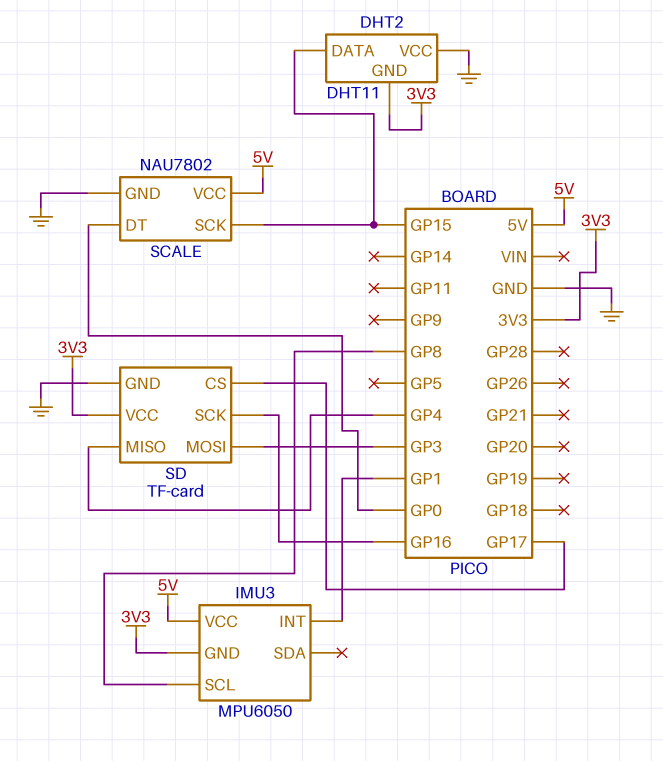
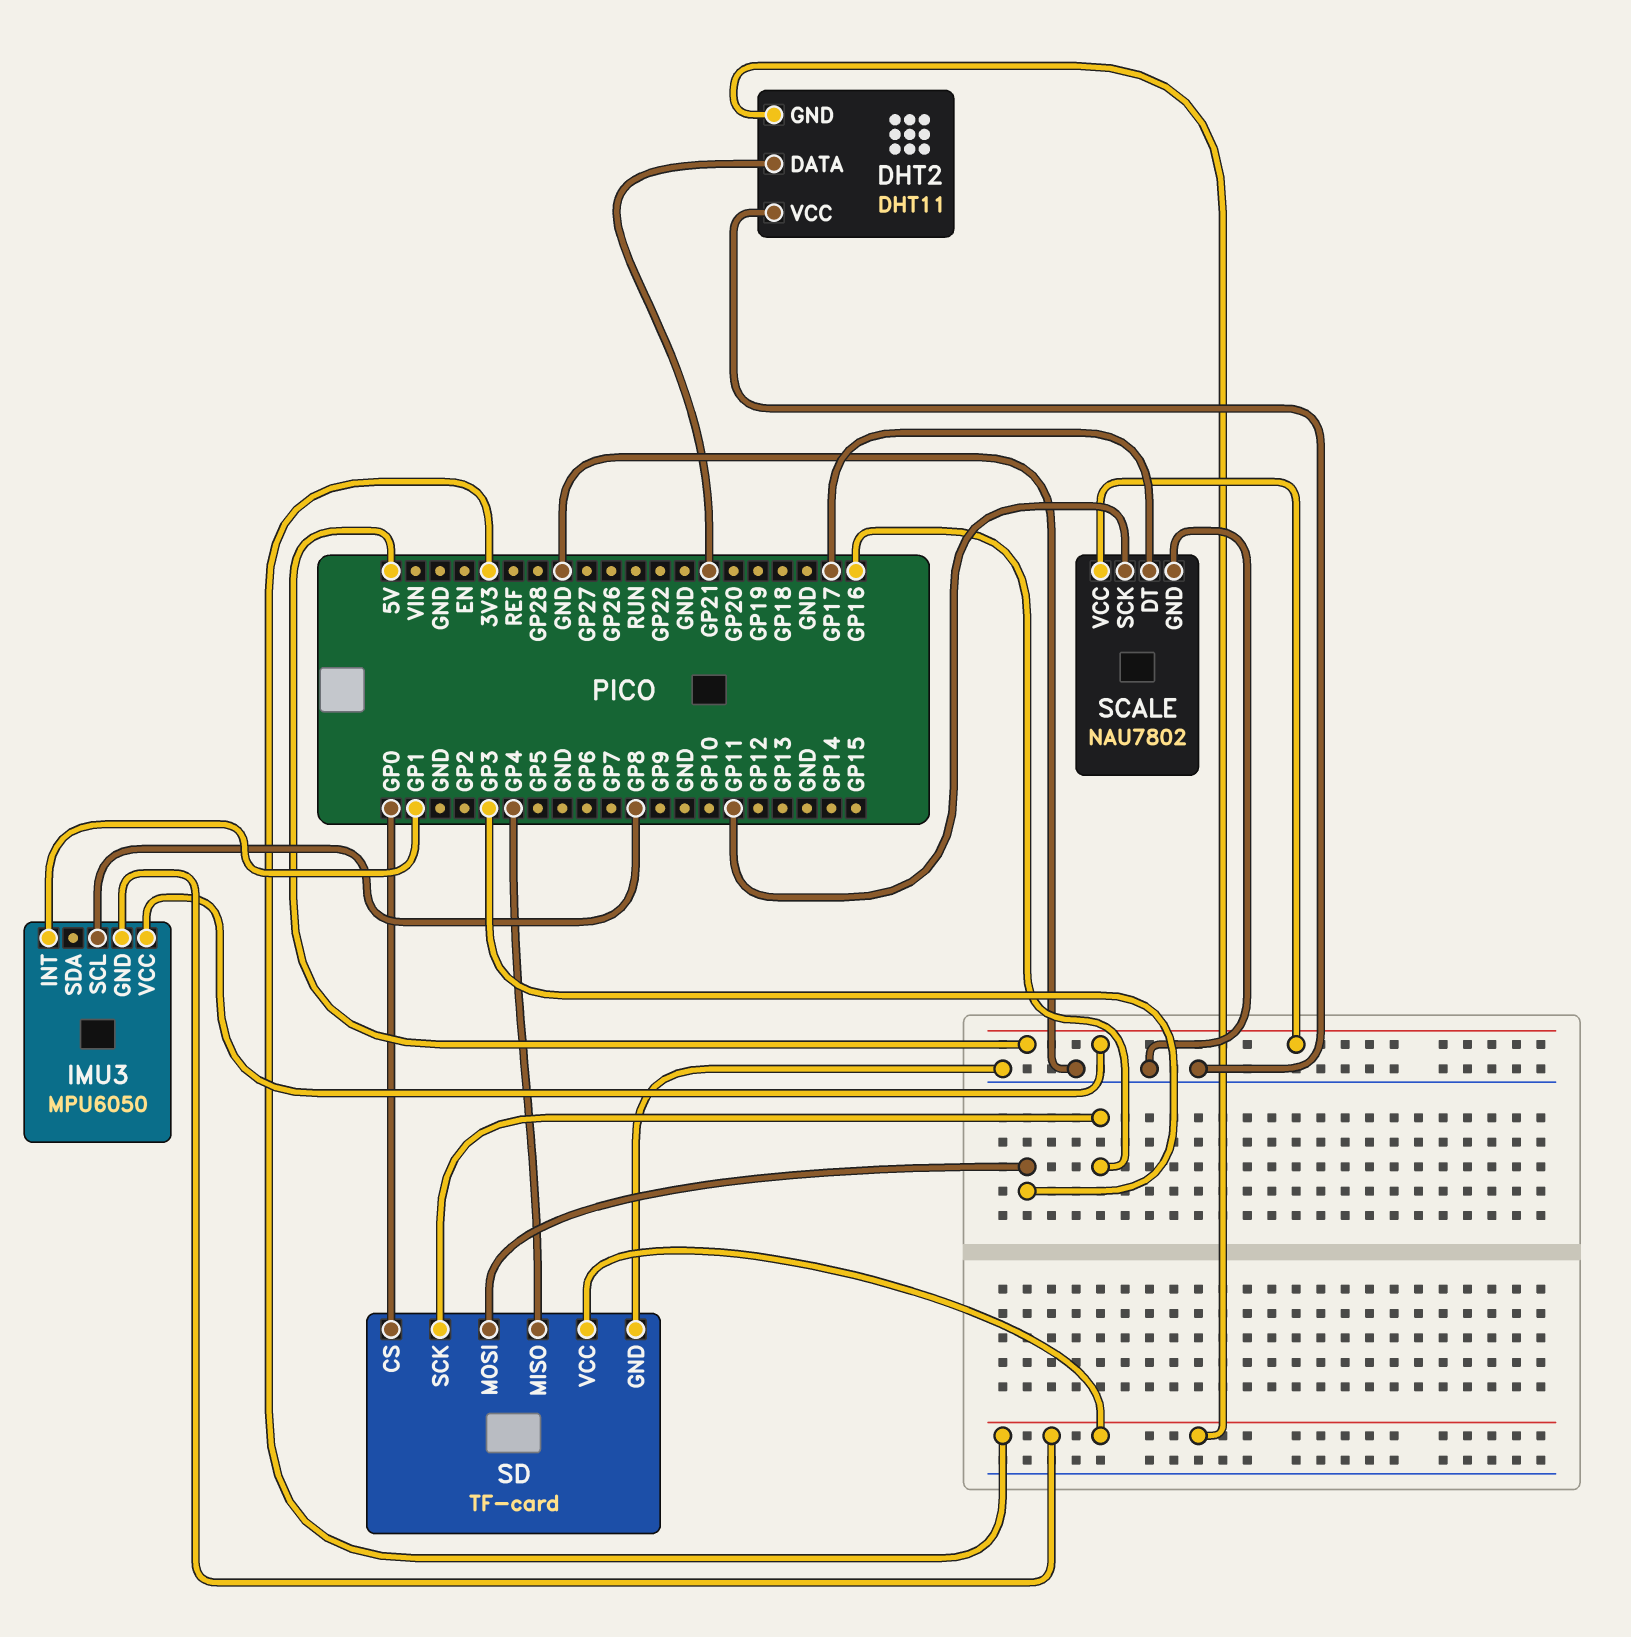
DHT2 pin DATA: GP15 -> GP21
SCALE pin DT: GP0 -> GP17
SCALE pin SCK: GP15 -> GP11
SD pin CS: GP17 -> GP0

